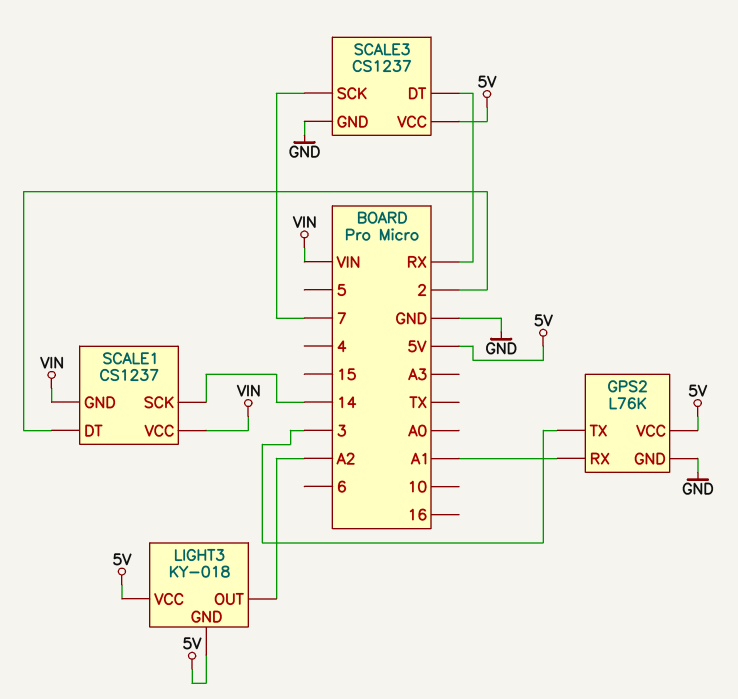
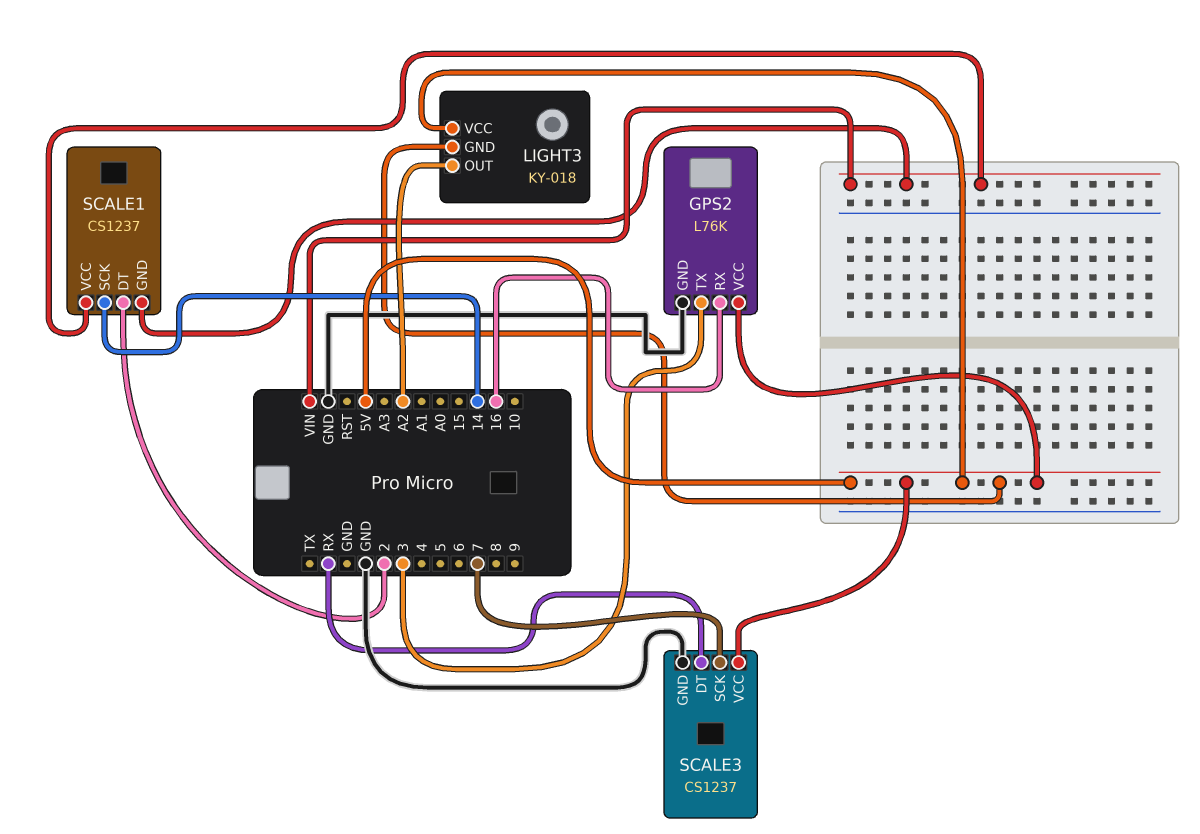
GPS2 pin RX: A1 -> 16

